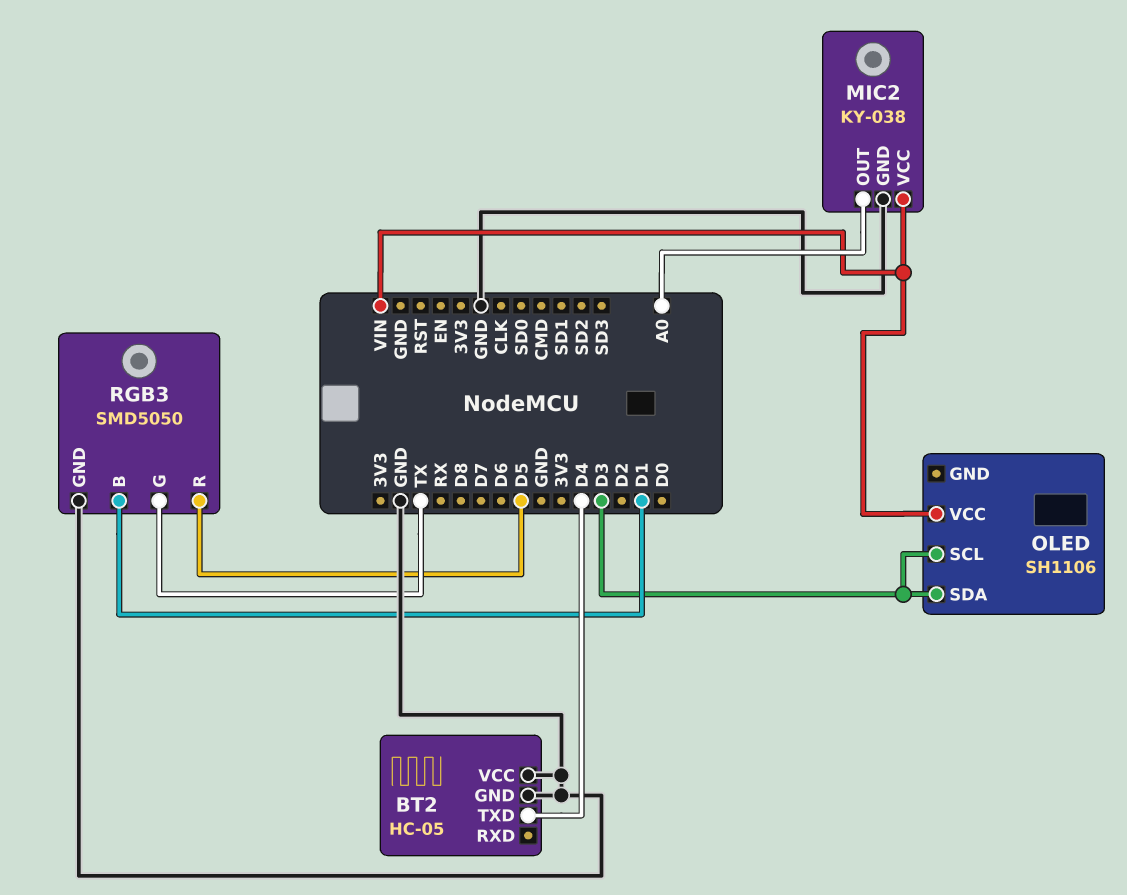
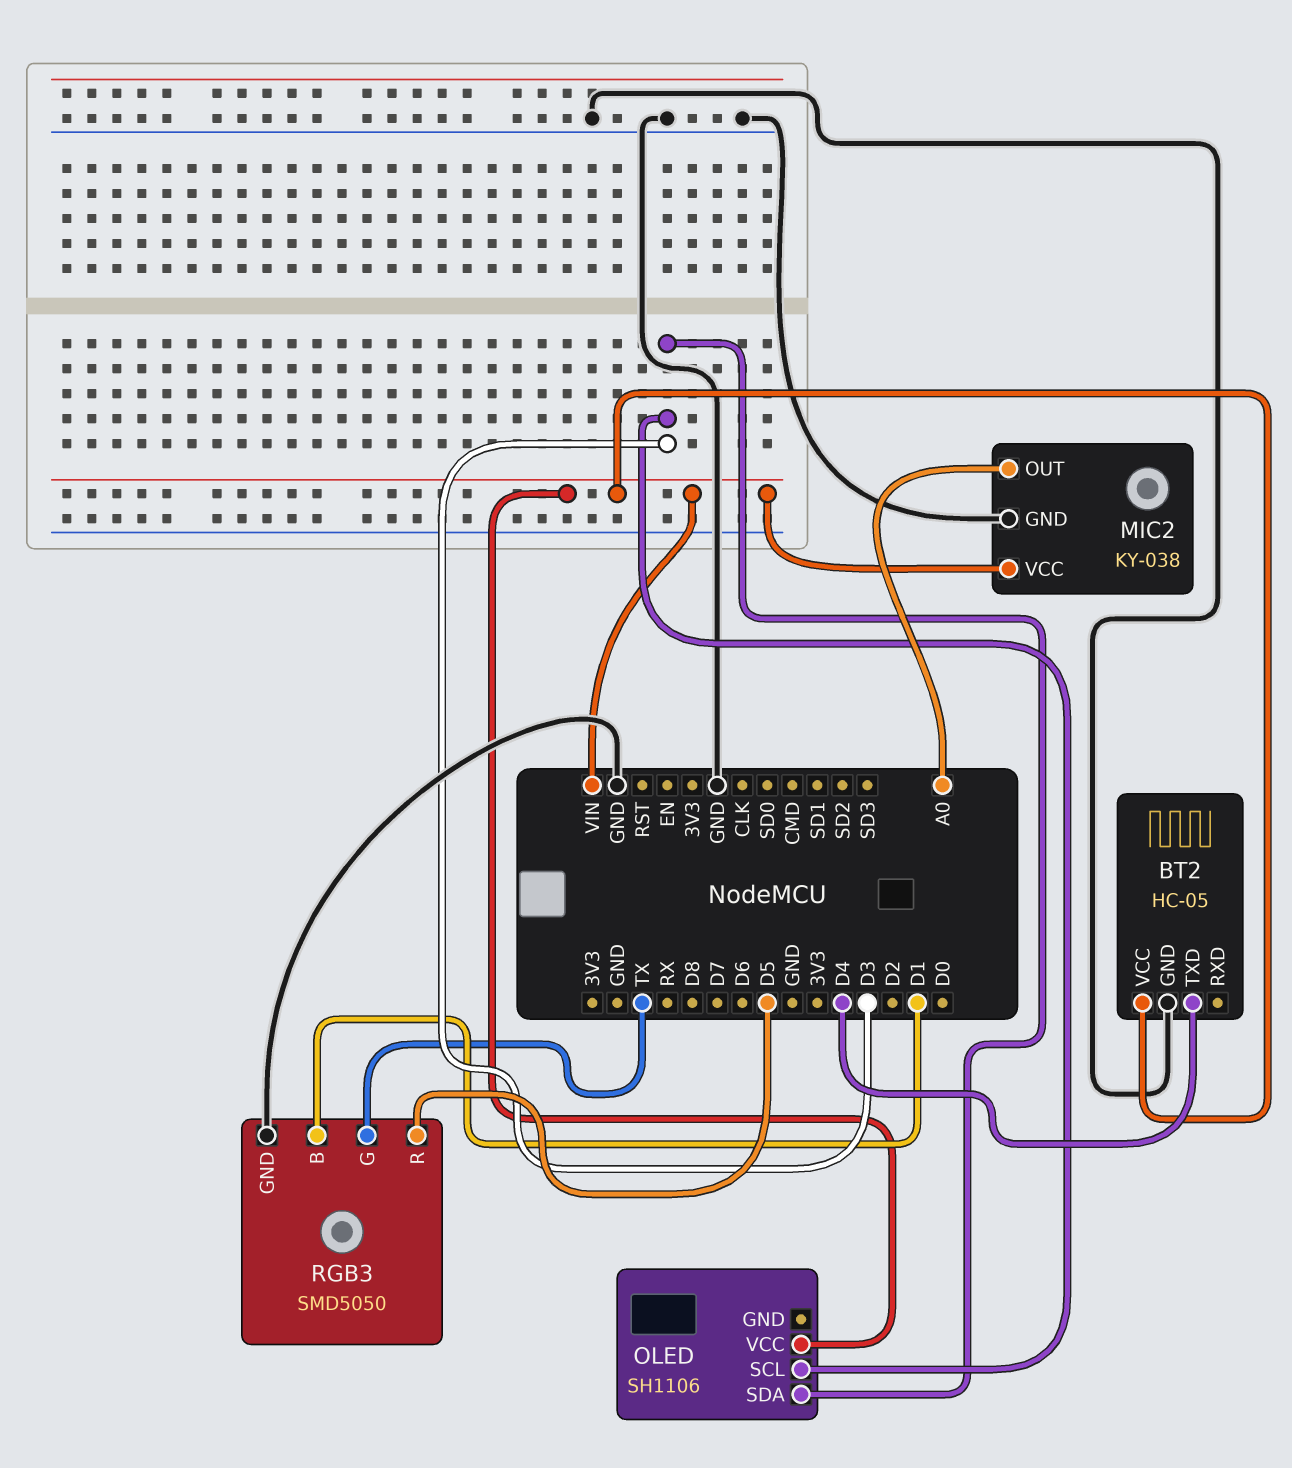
BT2 pin VCC: GND -> VIN

